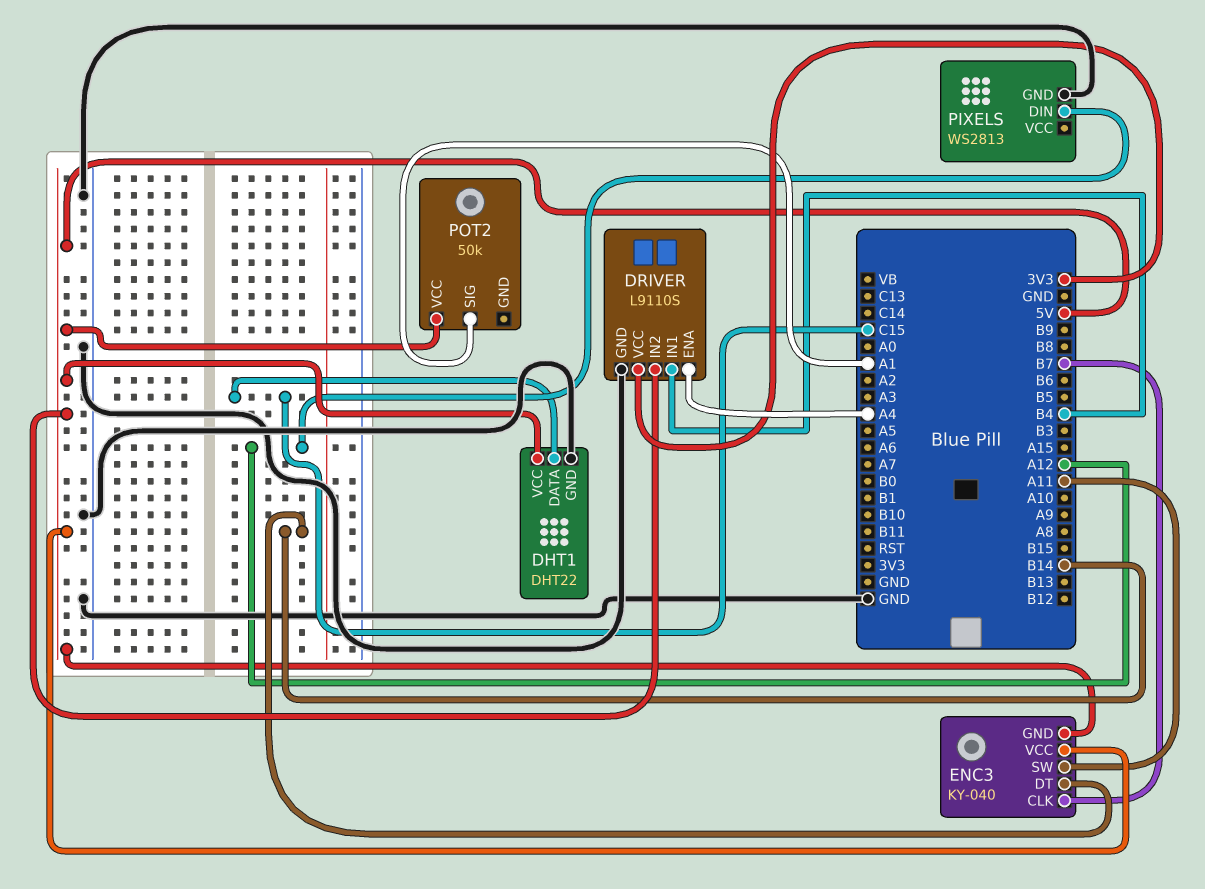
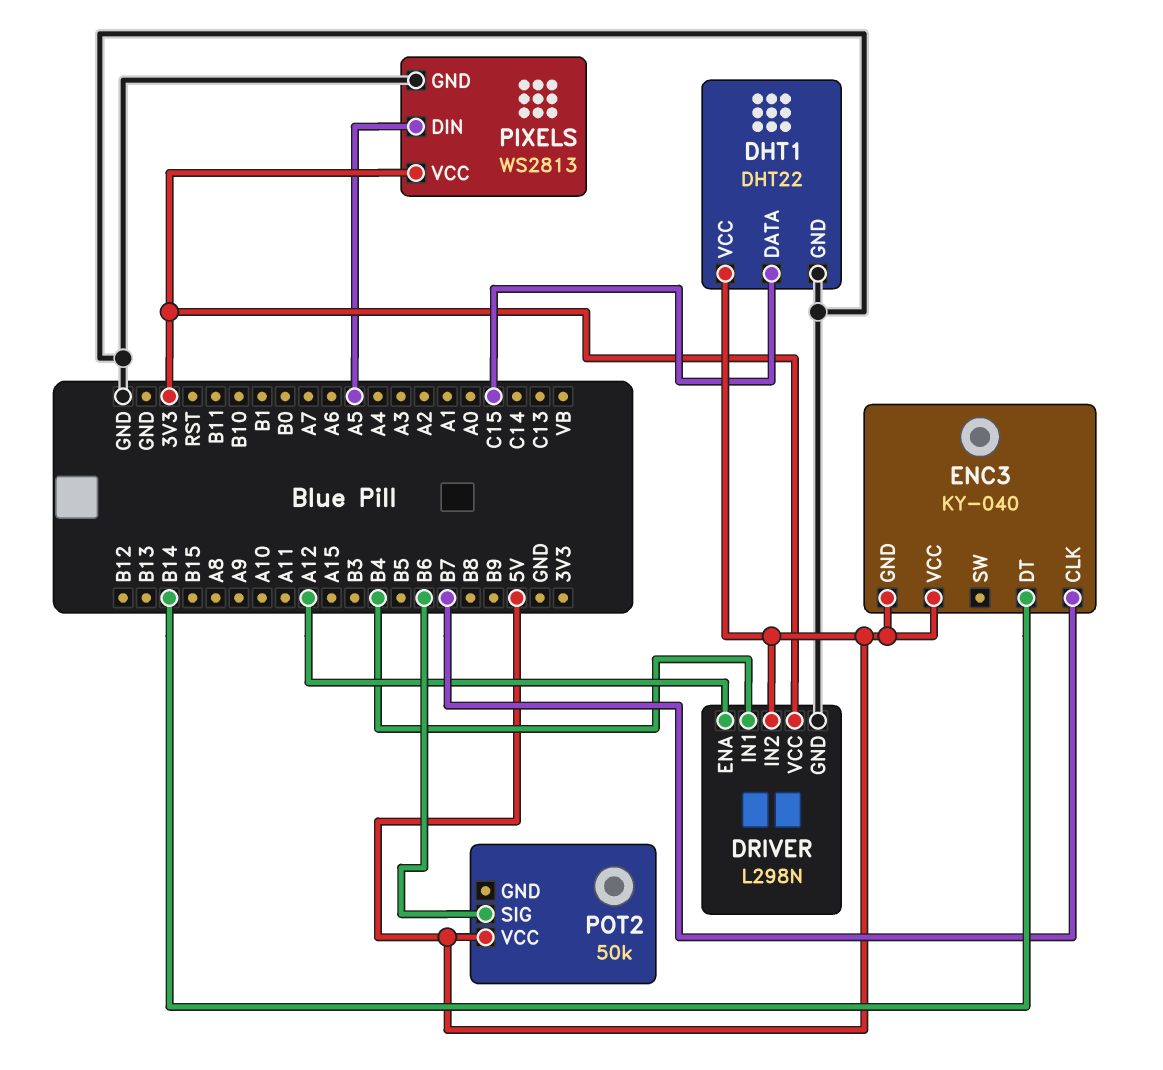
DRIVER: L9110S -> L298N
DRIVER pin ENA: A4 -> A12
ENC3 pin SW: A11 -> none
PIXELS pin DIN: A12 -> A5
PIXELS pin VCC: none -> 3V3
POT2 pin SIG: A1 -> B6

